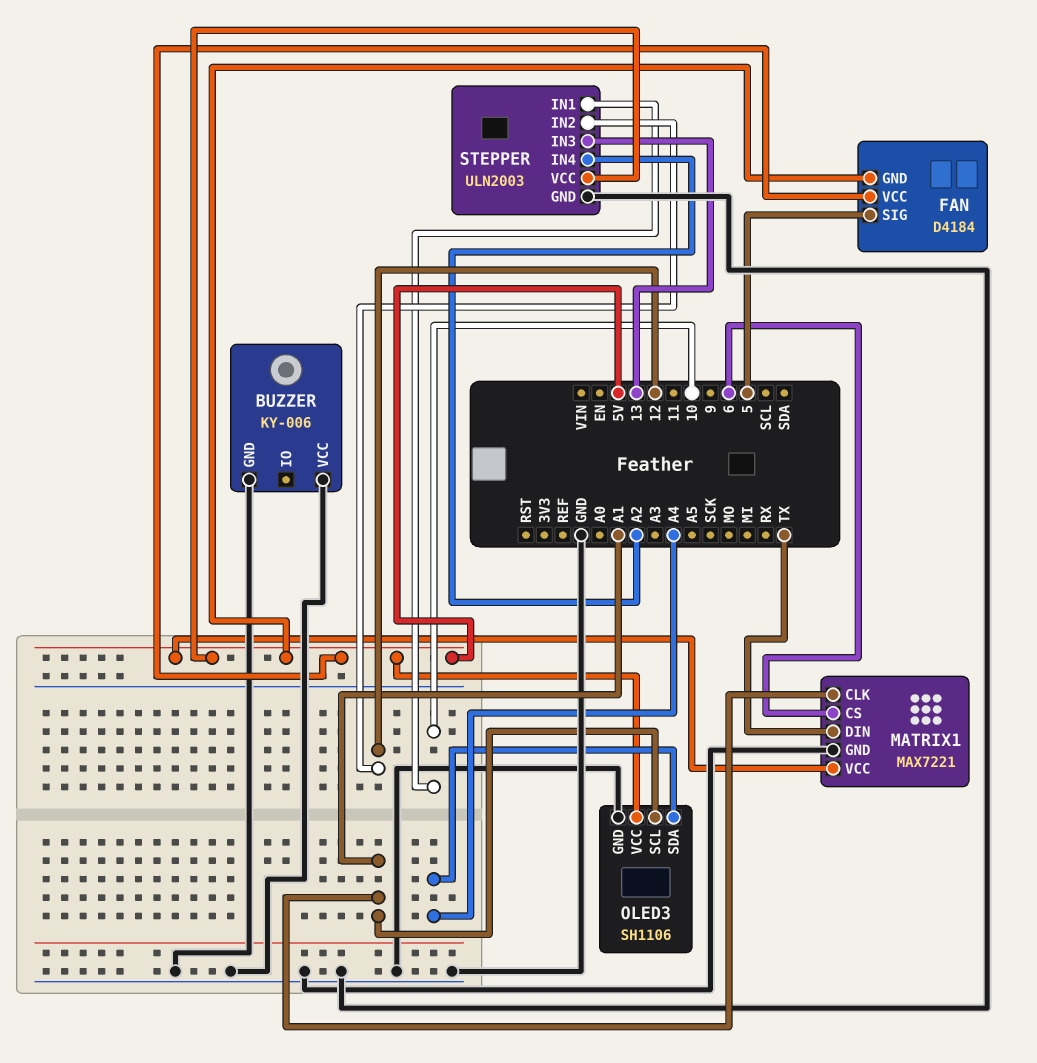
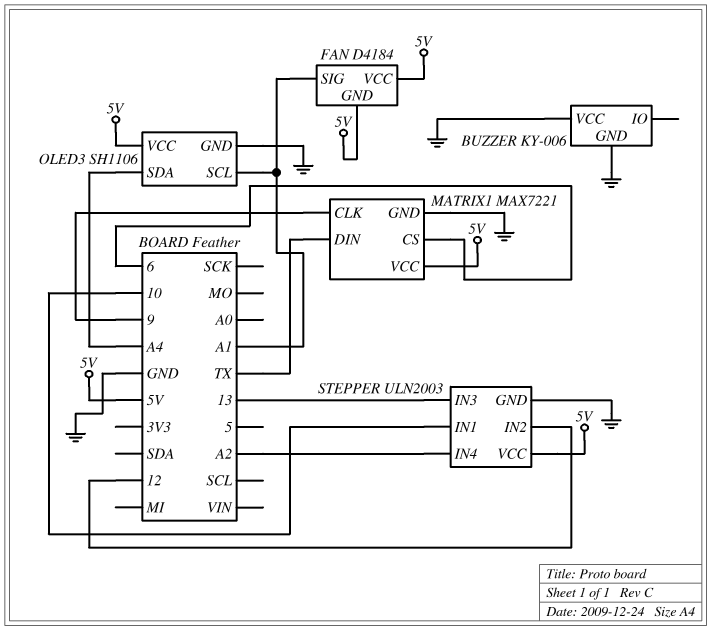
FAN pin SIG: 5 -> A1
MATRIX1 pin CLK: A1 -> 9

